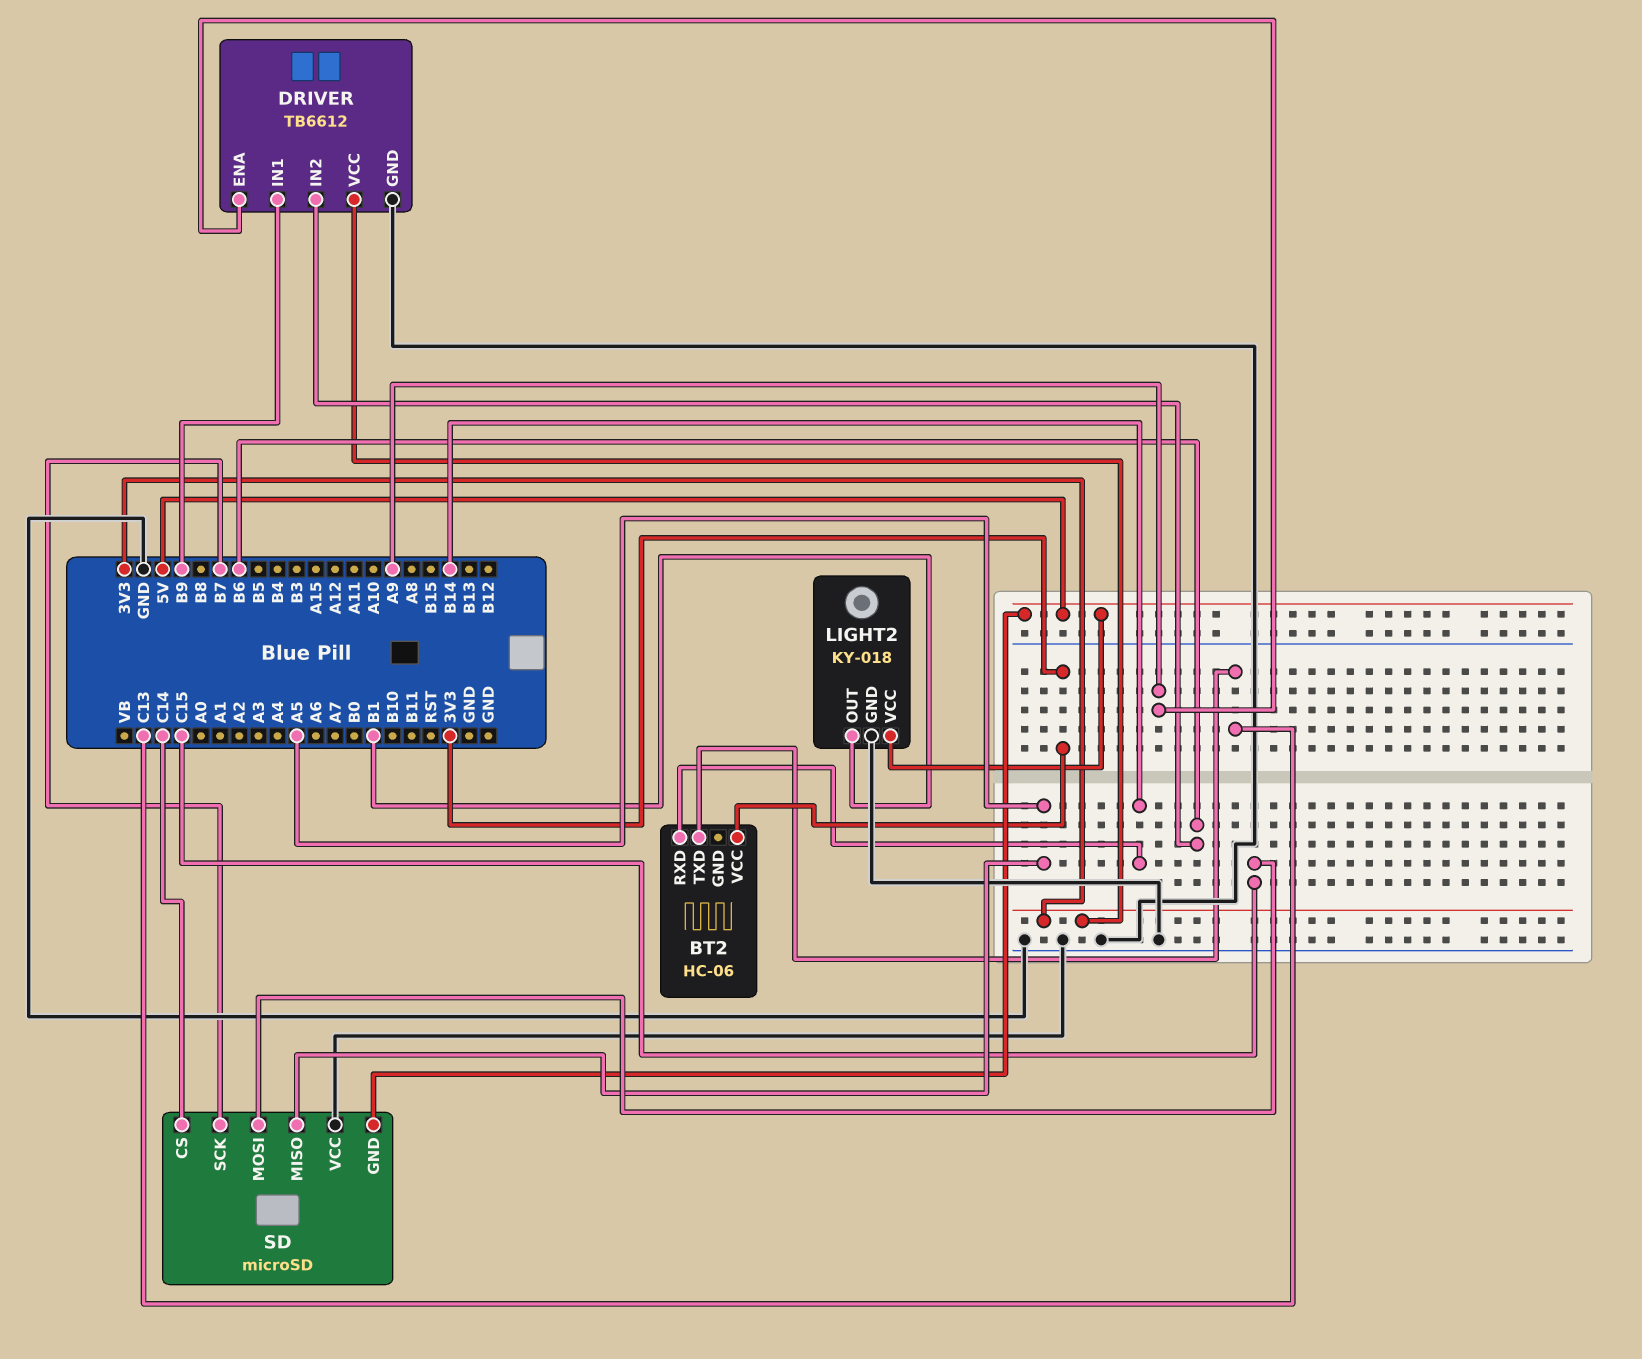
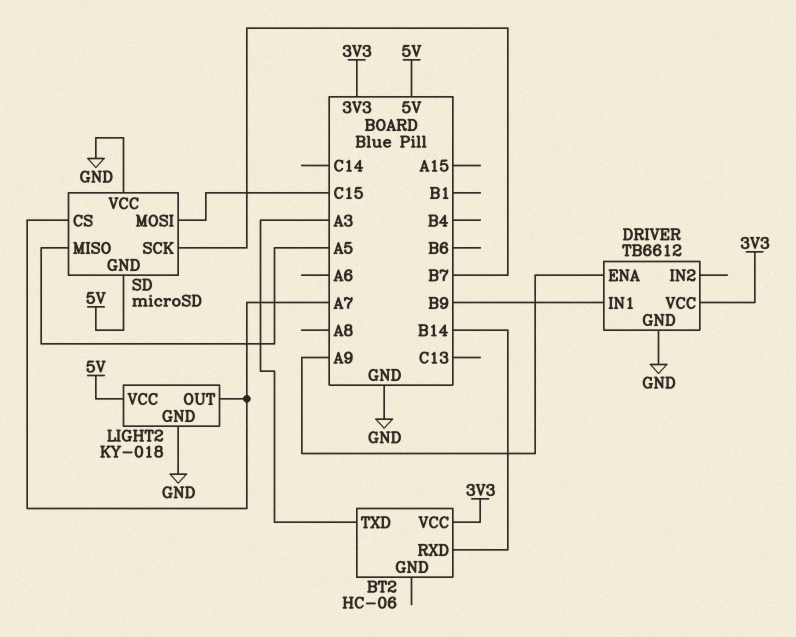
BT2 pin TXD: C13 -> A3
DRIVER pin IN2: B6 -> none
LIGHT2 pin OUT: B1 -> A7
SD pin CS: C14 -> A7

